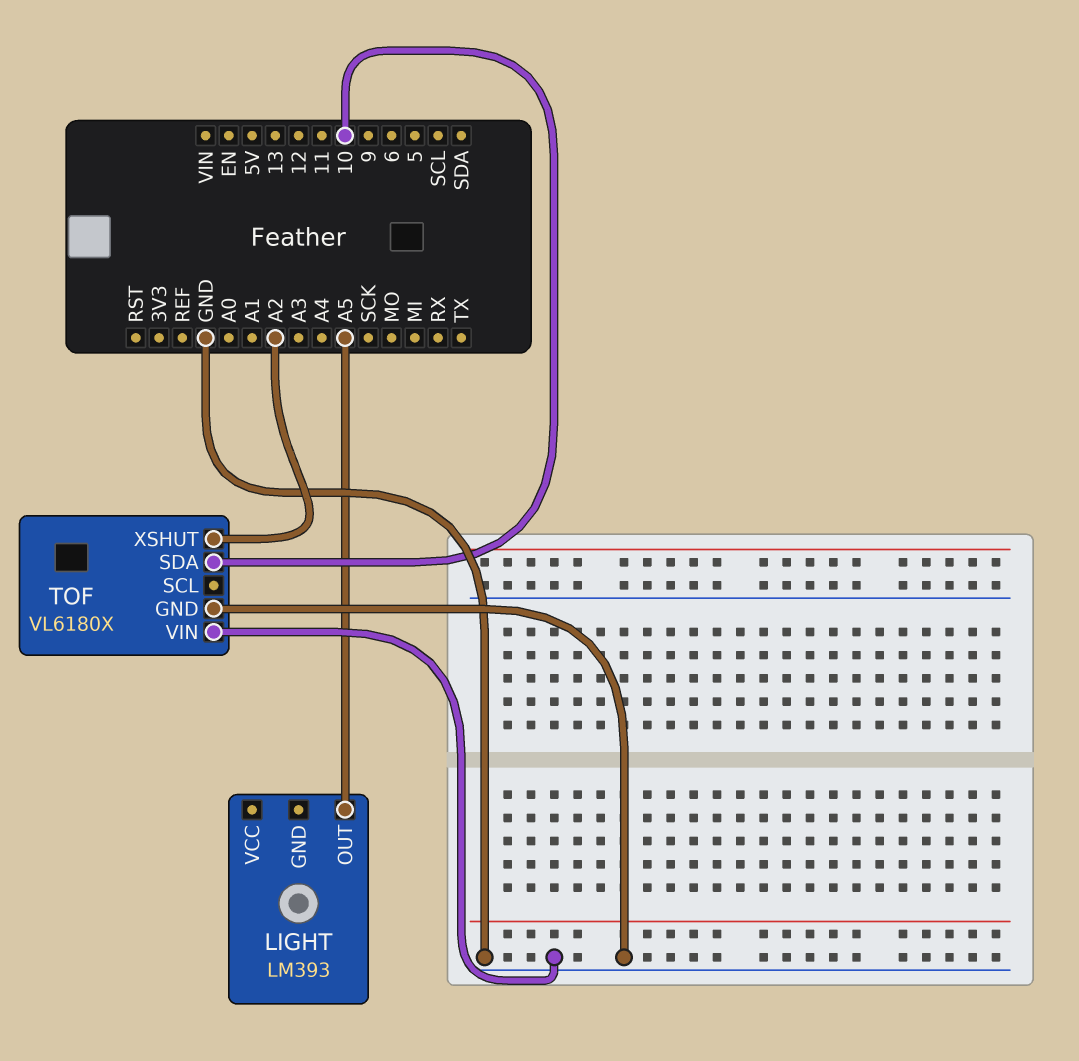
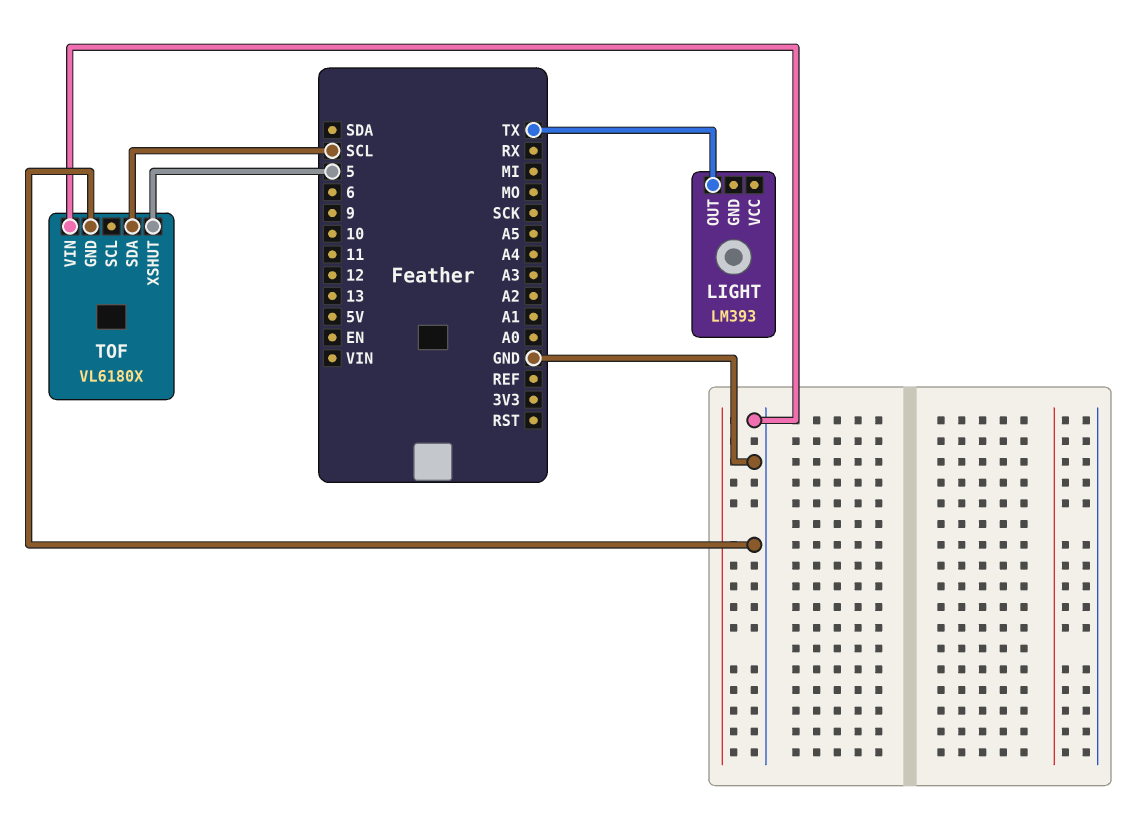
LIGHT pin OUT: A5 -> TX
TOF pin SDA: 10 -> SCL
TOF pin XSHUT: A2 -> 5

